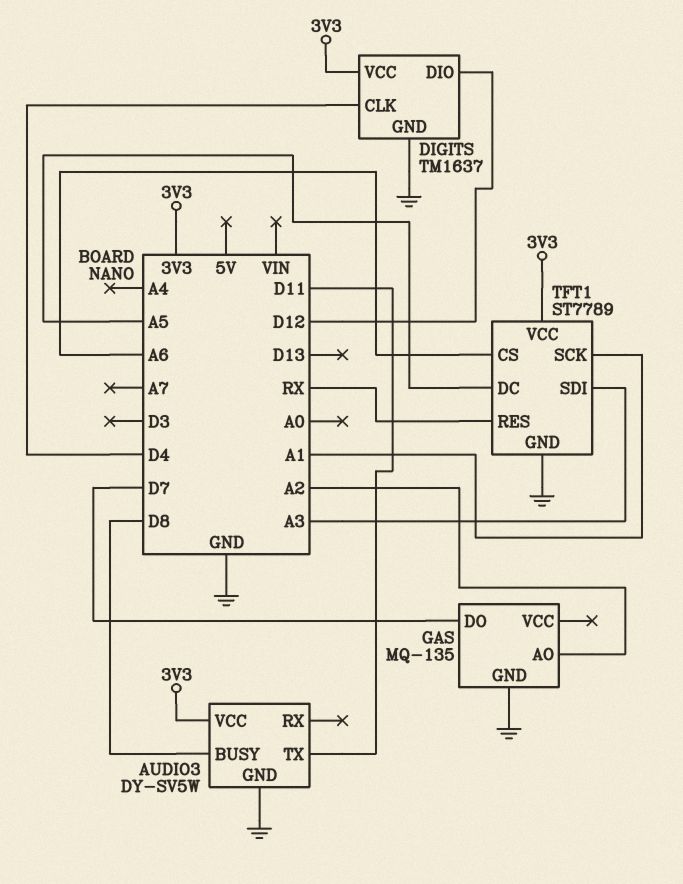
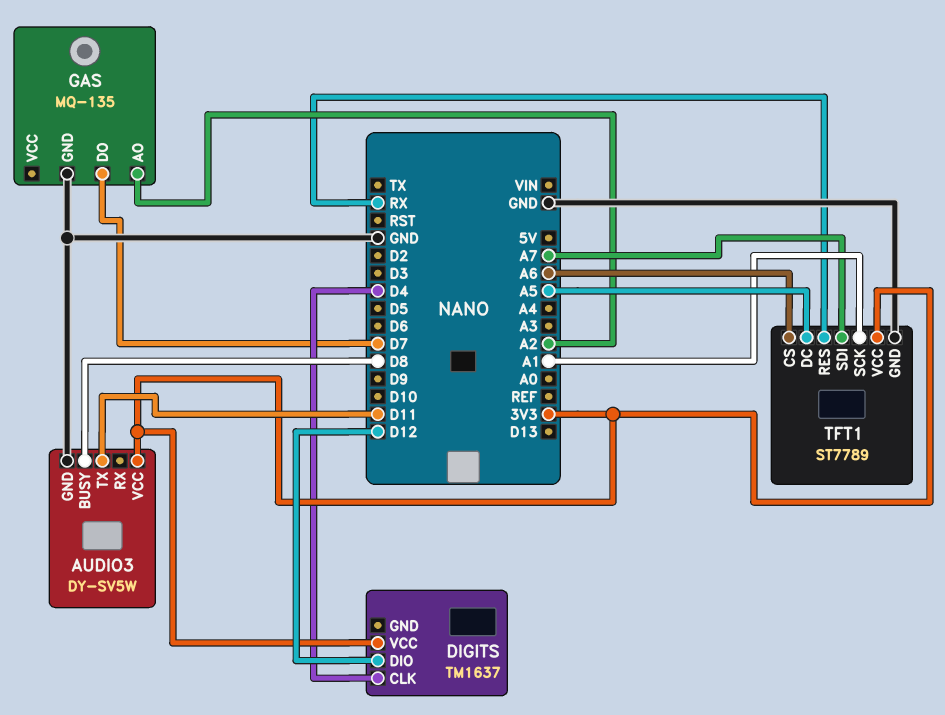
DIGITS pin GND: GND -> none
TFT1 pin SDI: A3 -> A7

